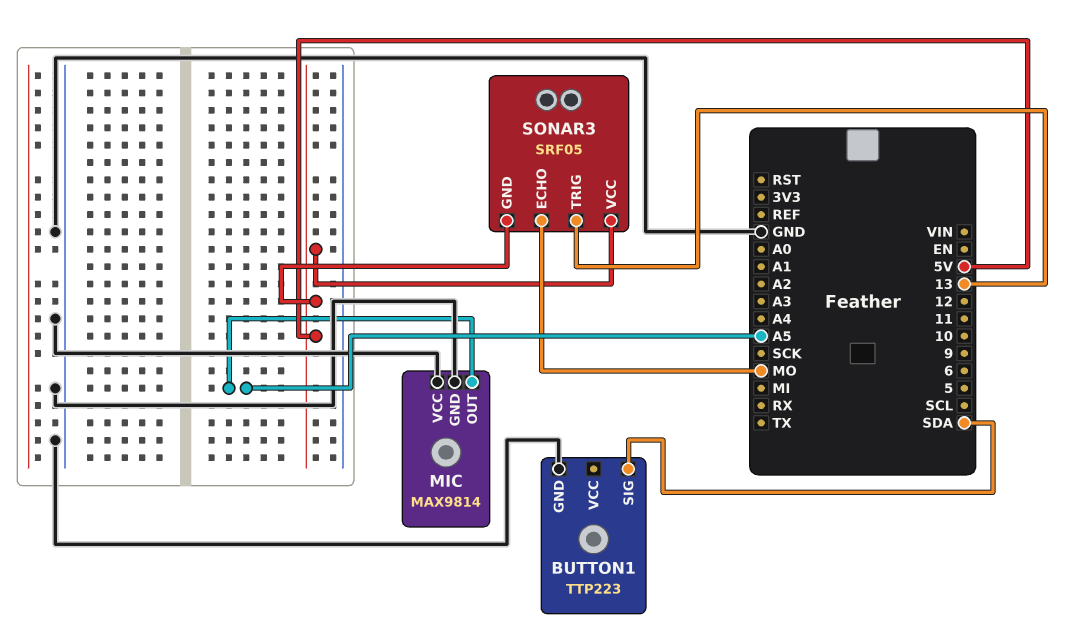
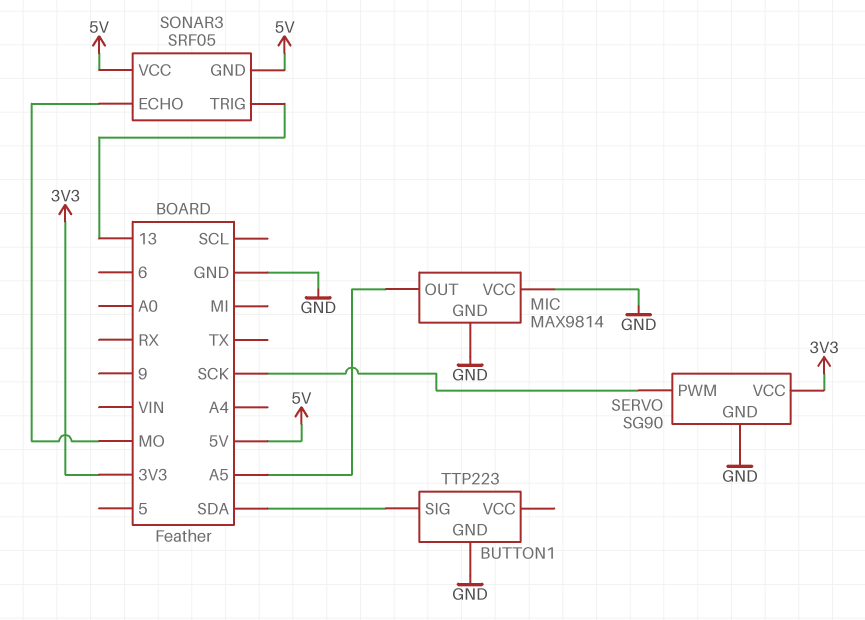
SERVO: none -> SG90
SERVO pin GND: none -> GND
SERVO pin PWM: none -> SCK
SERVO pin VCC: none -> 3V3

